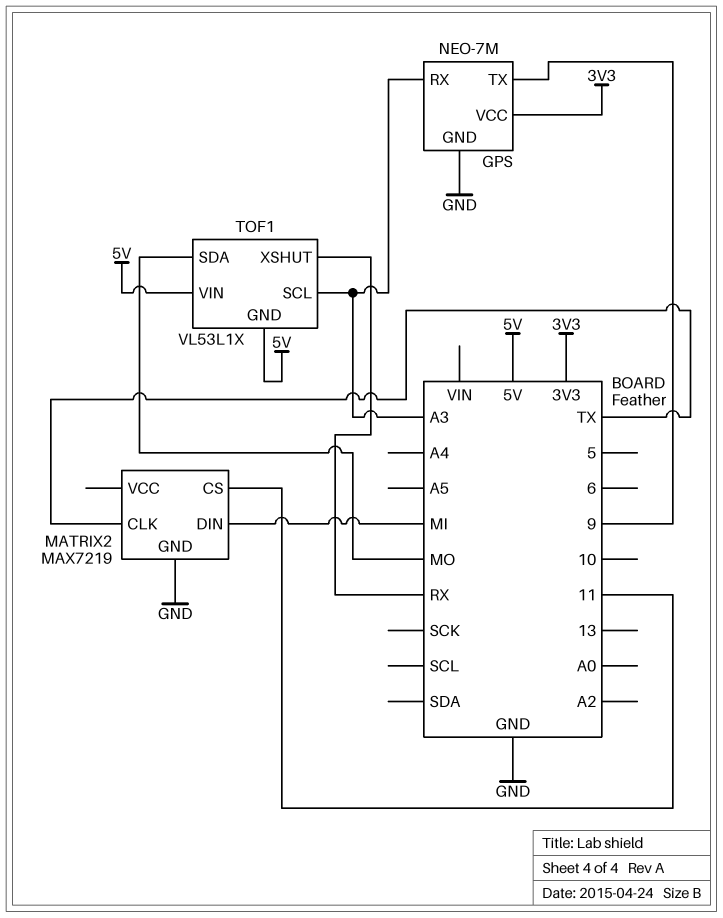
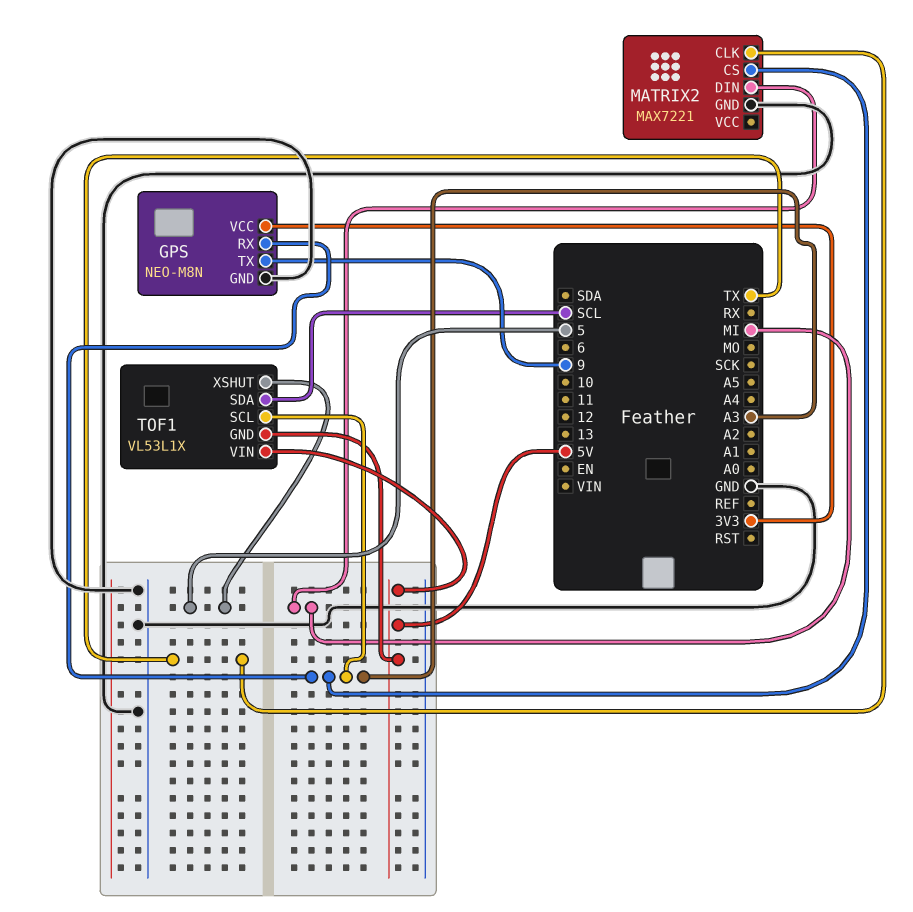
GPS: NEO-7M -> NEO-M8N
MATRIX2: MAX7219 -> MAX7221
MATRIX2 pin CS: 11 -> A3
TOF1 pin SDA: MO -> SCL
TOF1 pin XSHUT: RX -> 5

